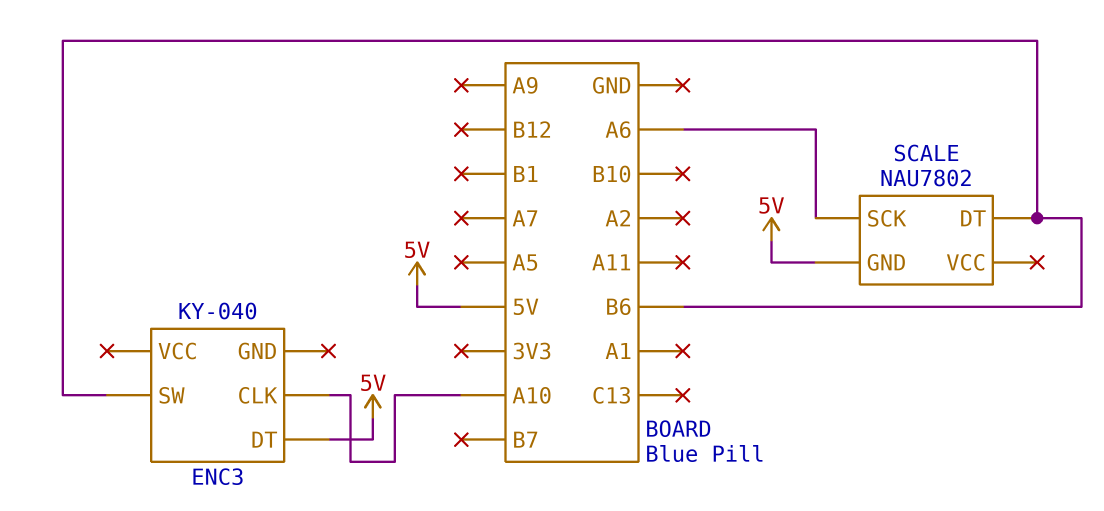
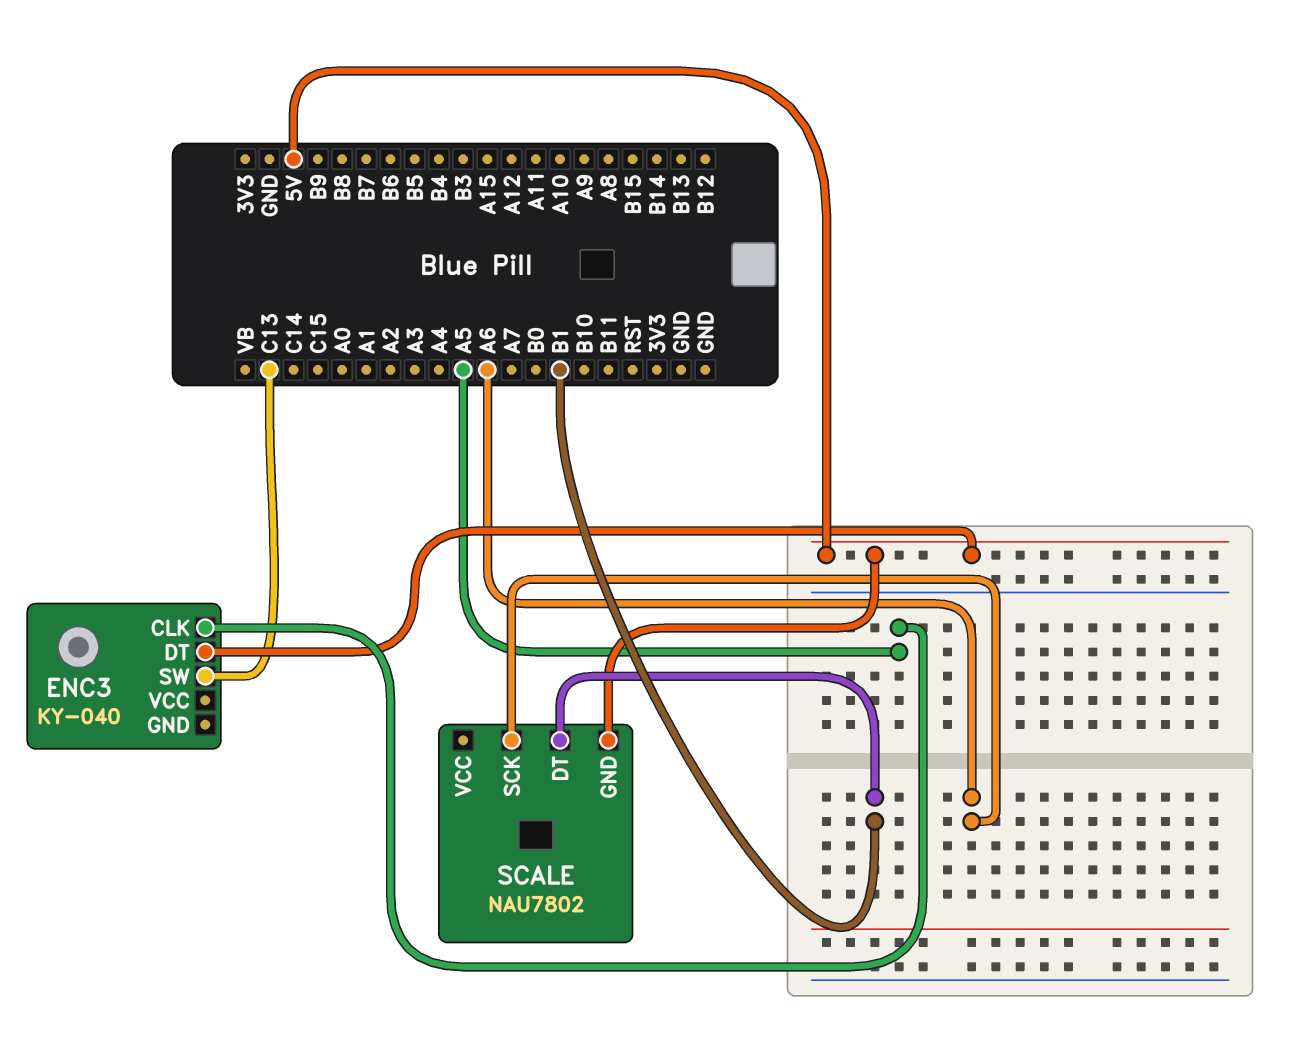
ENC3 pin CLK: A10 -> A5
ENC3 pin SW: B6 -> C13
SCALE pin DT: B6 -> B1

